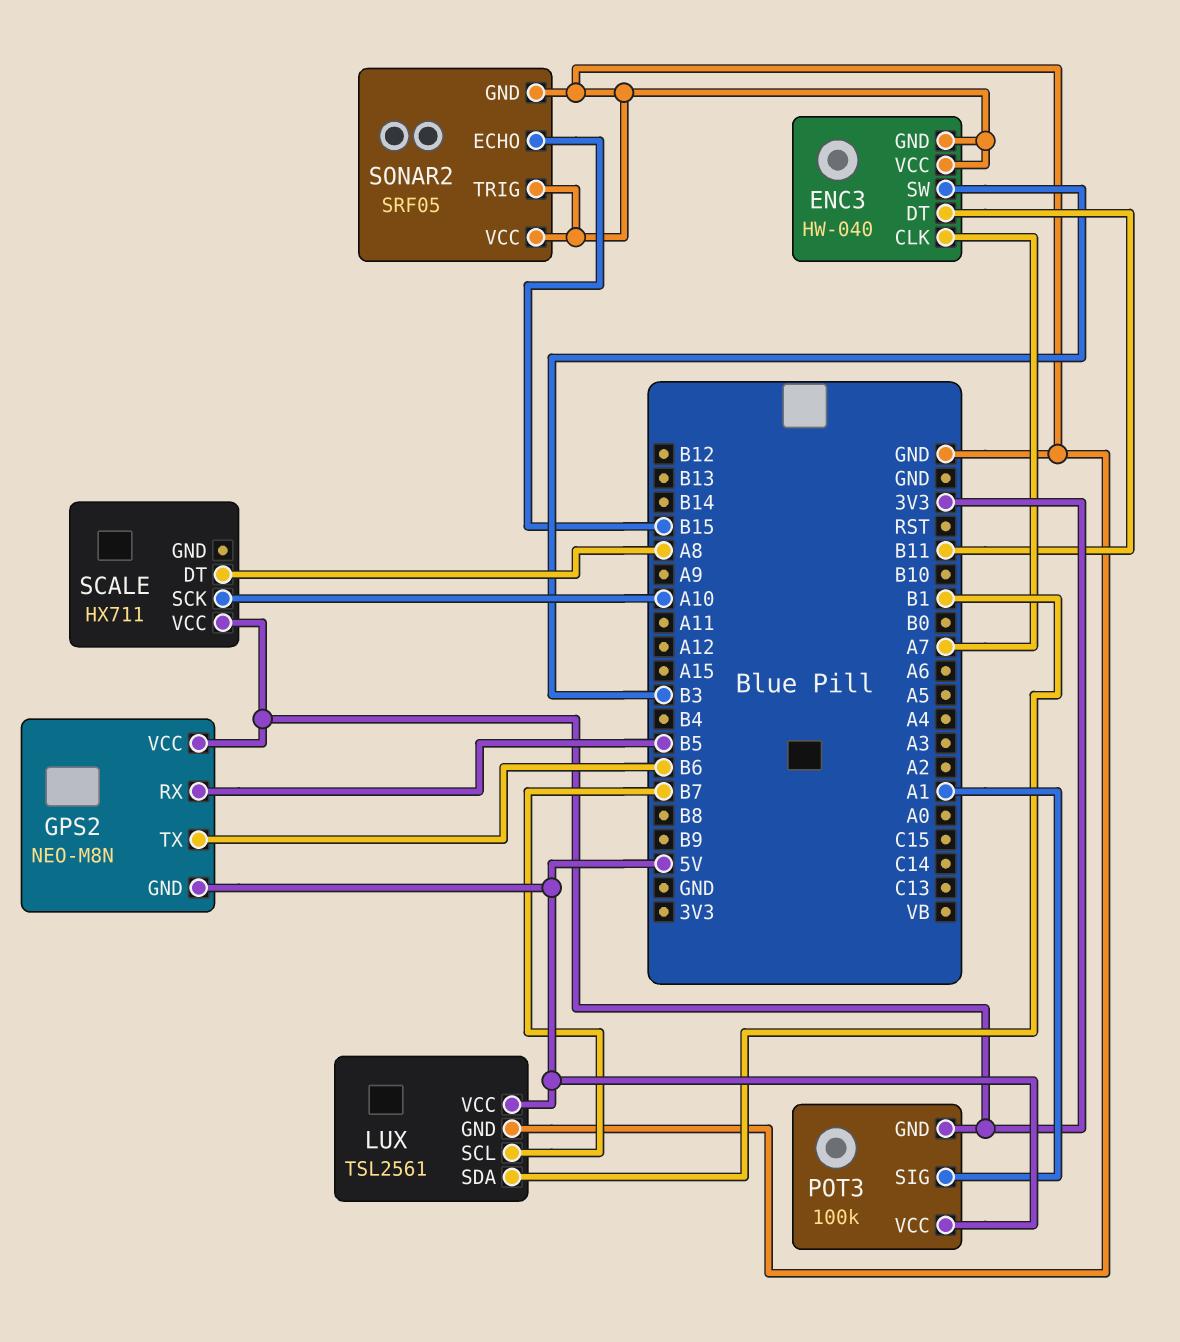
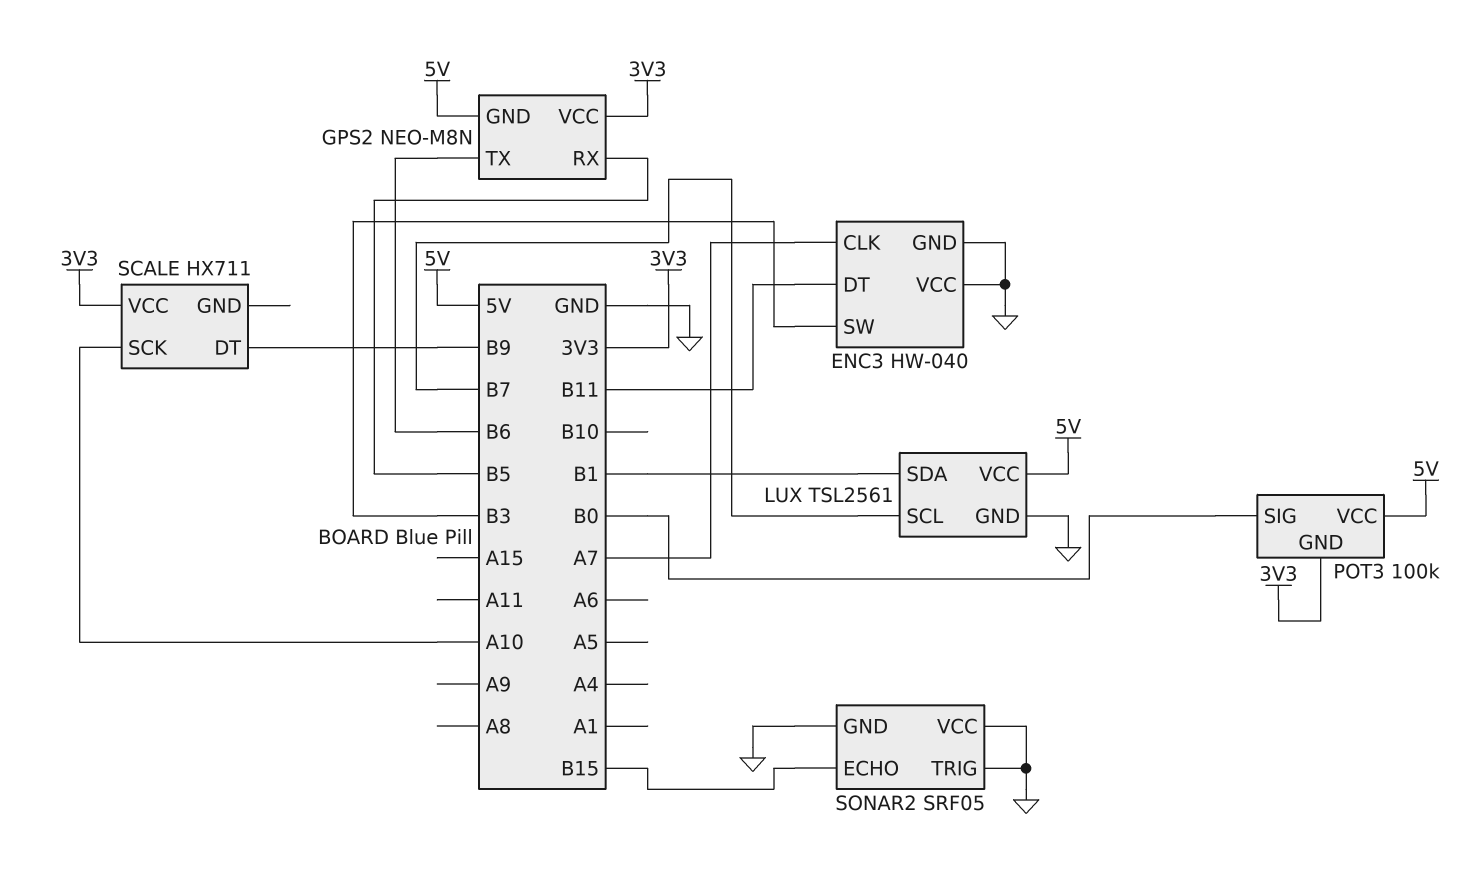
POT3 pin SIG: A1 -> B0
SCALE pin DT: A8 -> B9

